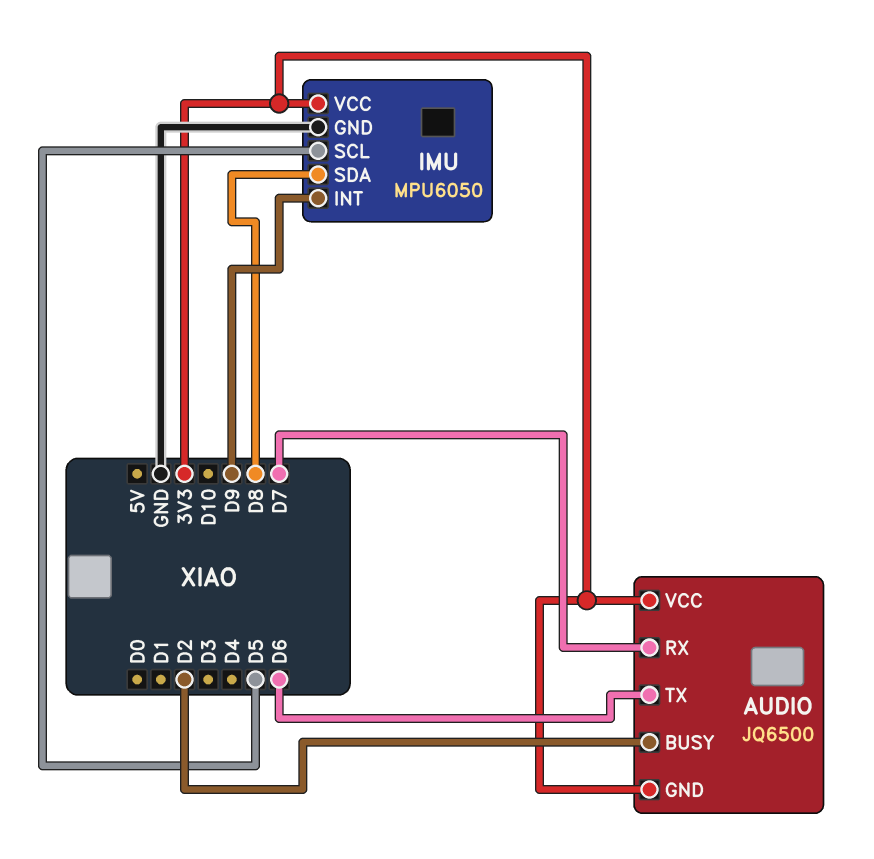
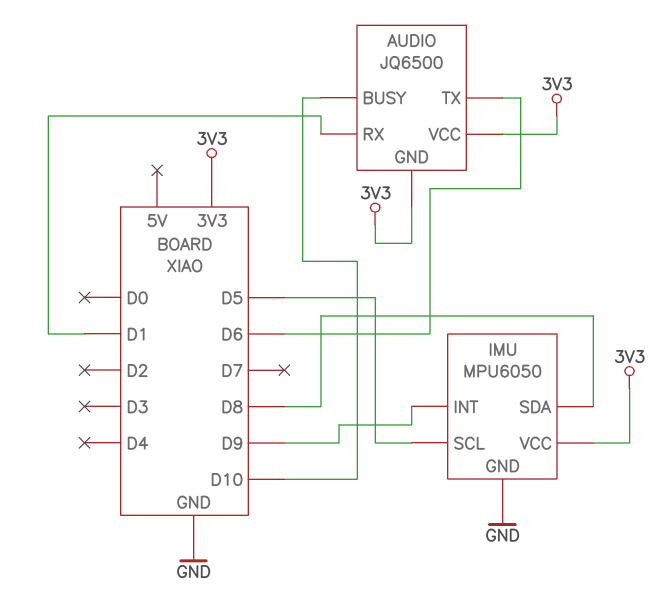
AUDIO pin BUSY: D2 -> D10
AUDIO pin RX: D7 -> D1

